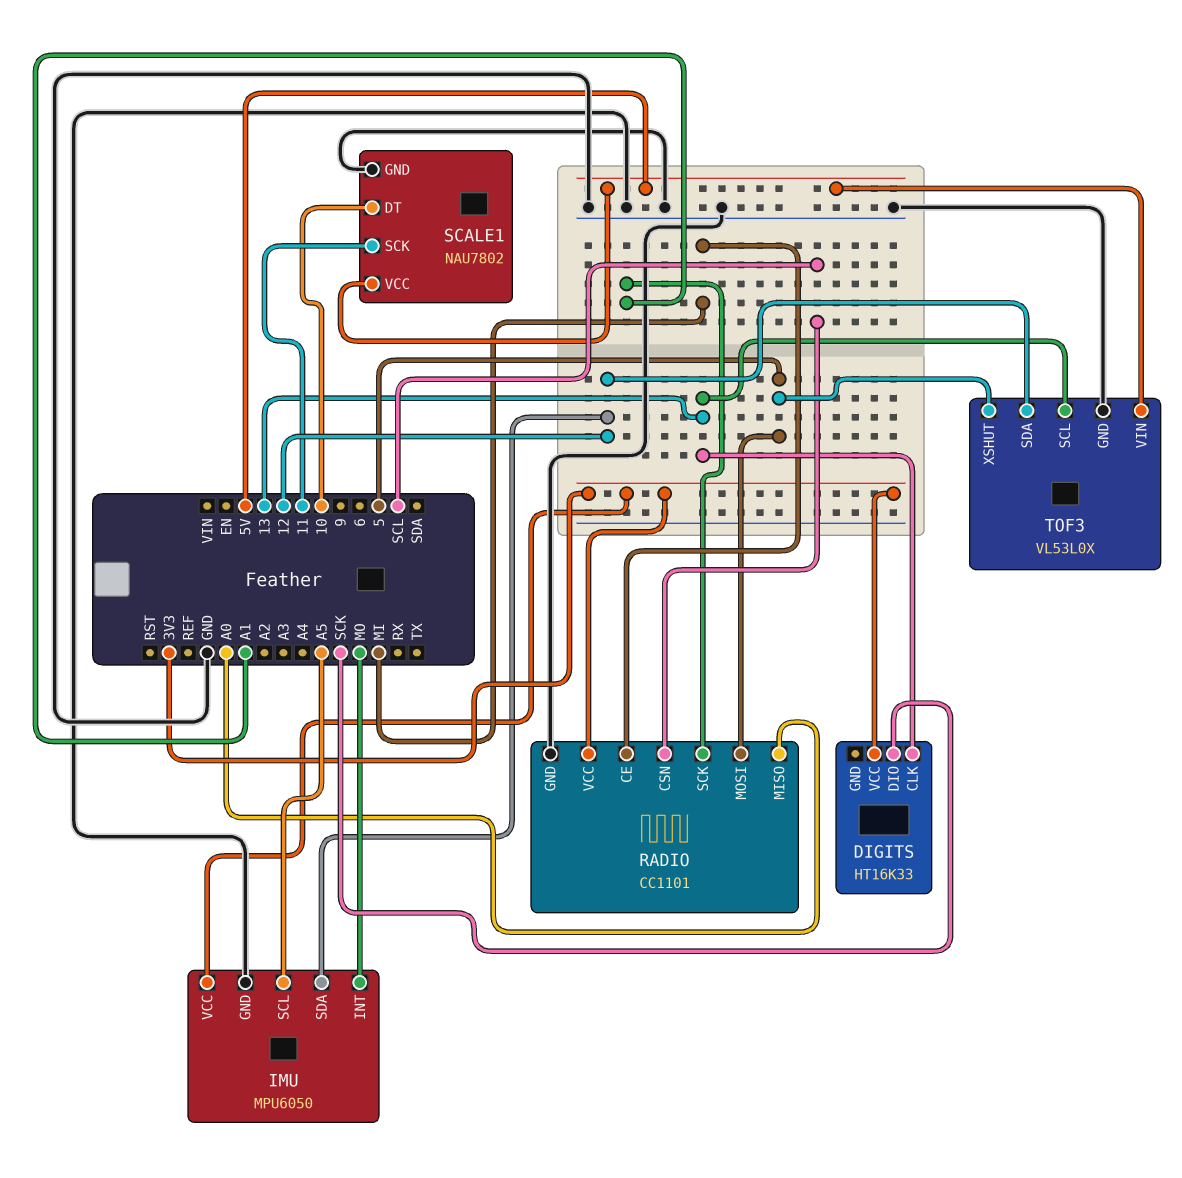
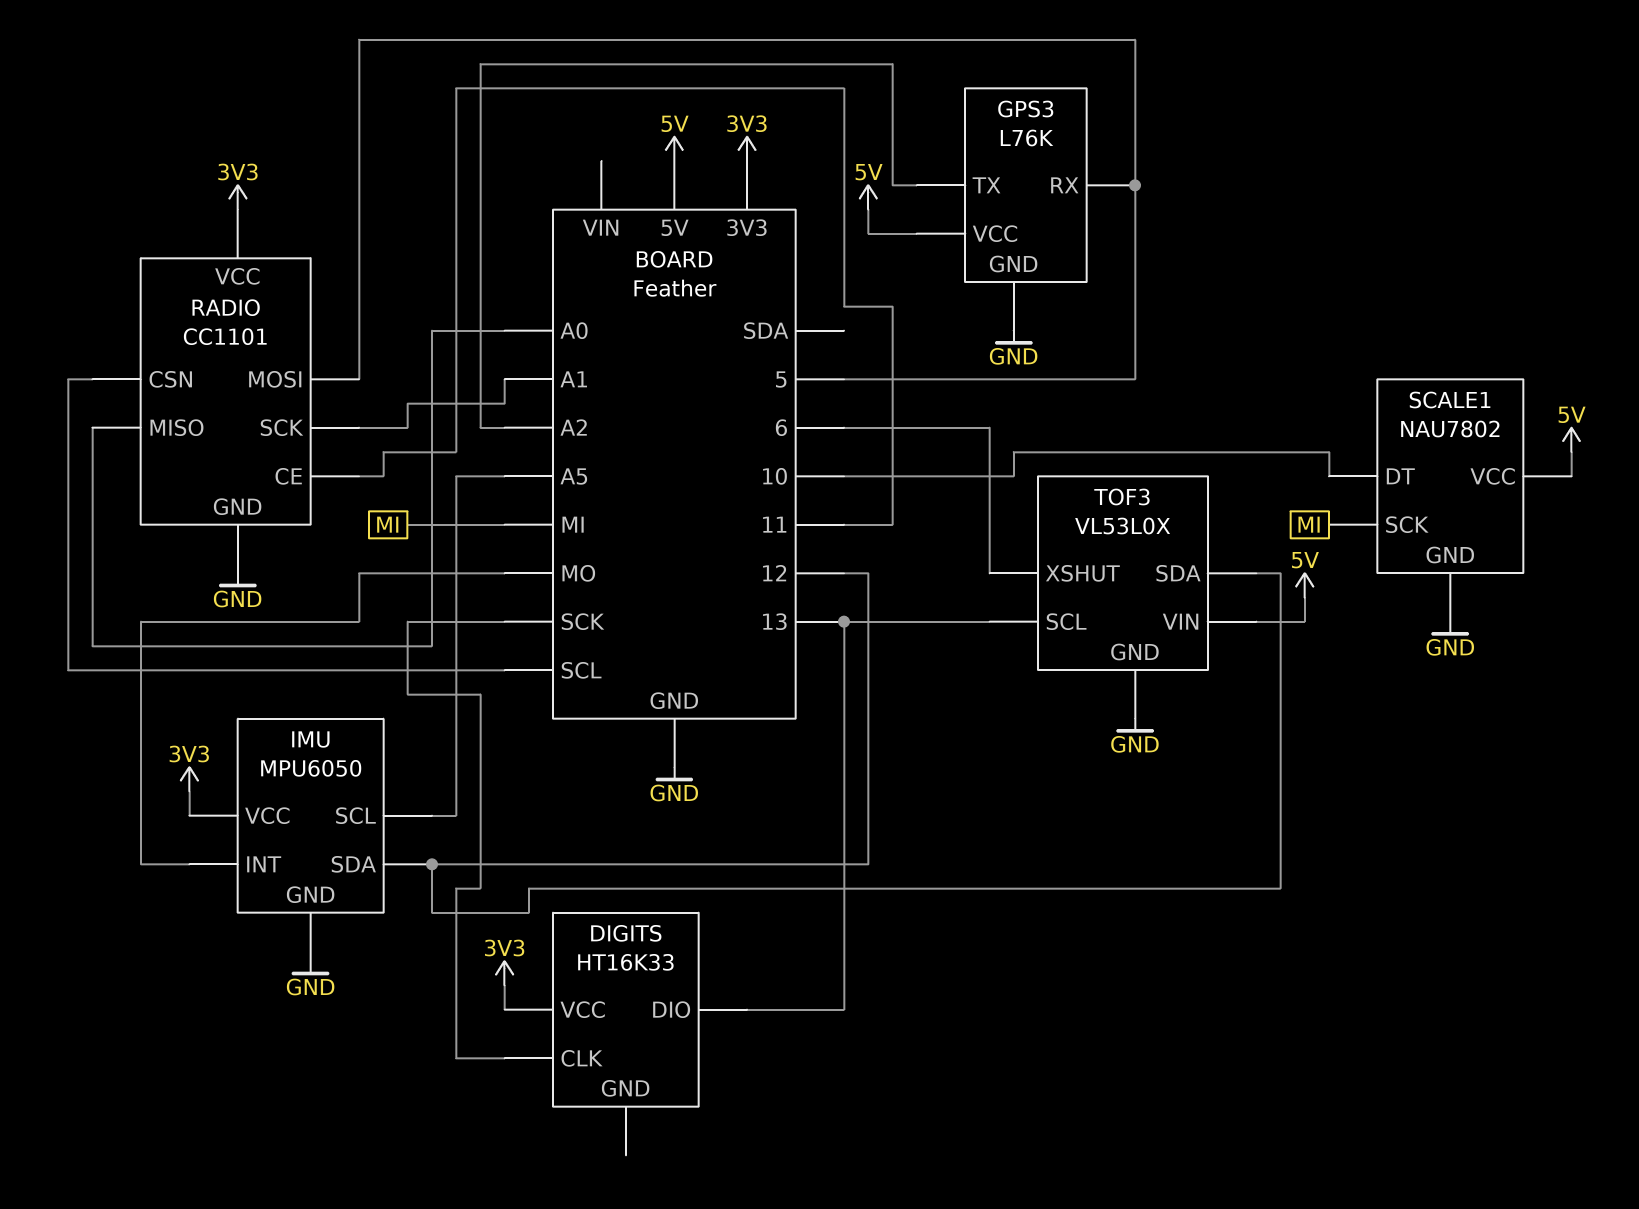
DIGITS pin CLK: 13 -> SCK
DIGITS pin DIO: SCK -> 13
GPS3: none -> L76K
GPS3 pin GND: none -> GND
GPS3 pin RX: none -> 5
GPS3 pin TX: none -> A2
GPS3 pin VCC: none -> 5V
RADIO pin CE: MI -> 11
SCALE1 pin SCK: 11 -> MI
TOF3 pin XSHUT: 5 -> 6

